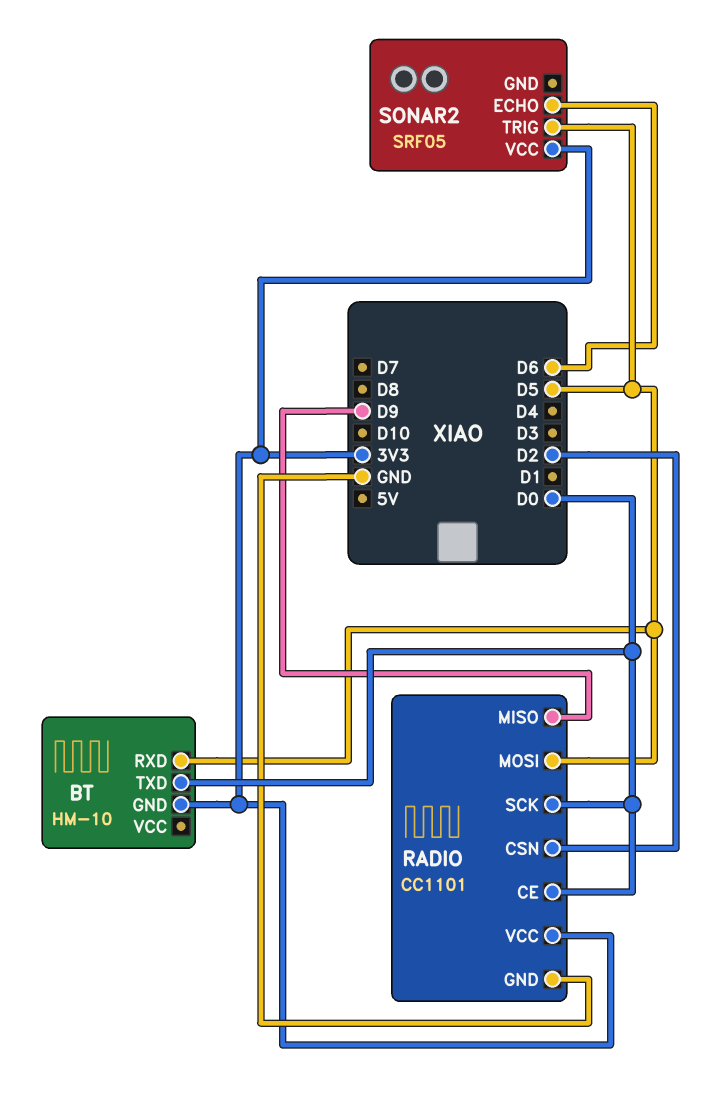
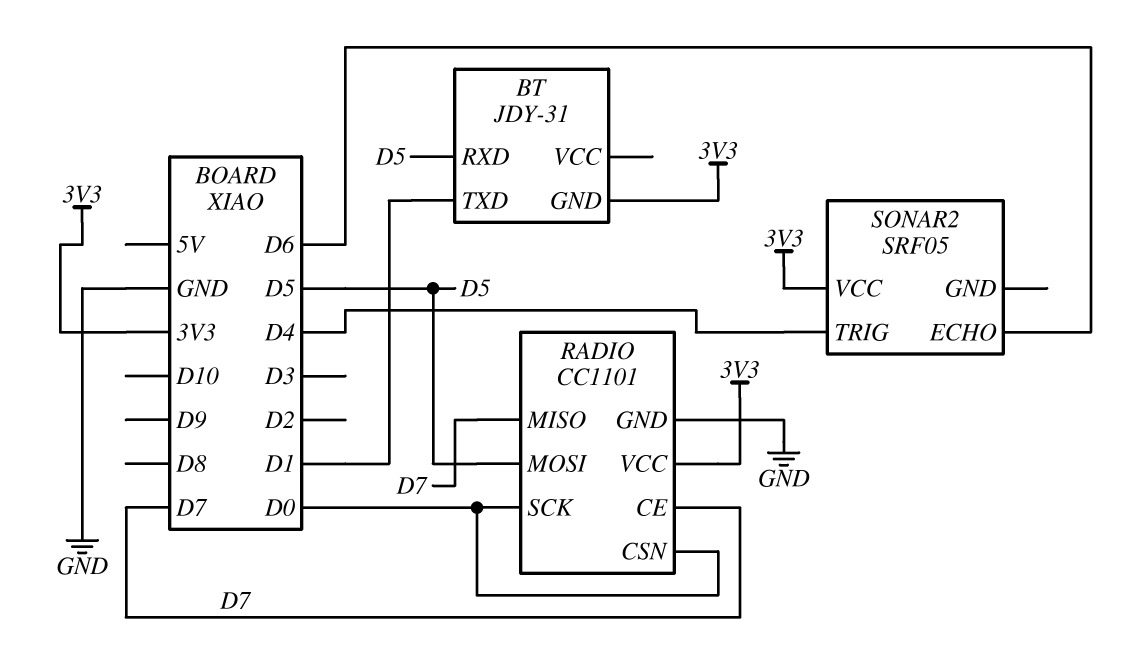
BT: HM-10 -> JDY-31
BT pin TXD: D0 -> D1
RADIO pin CE: D0 -> D7
RADIO pin CSN: D2 -> D0
RADIO pin MISO: D9 -> D7
SONAR2 pin TRIG: D5 -> D4

